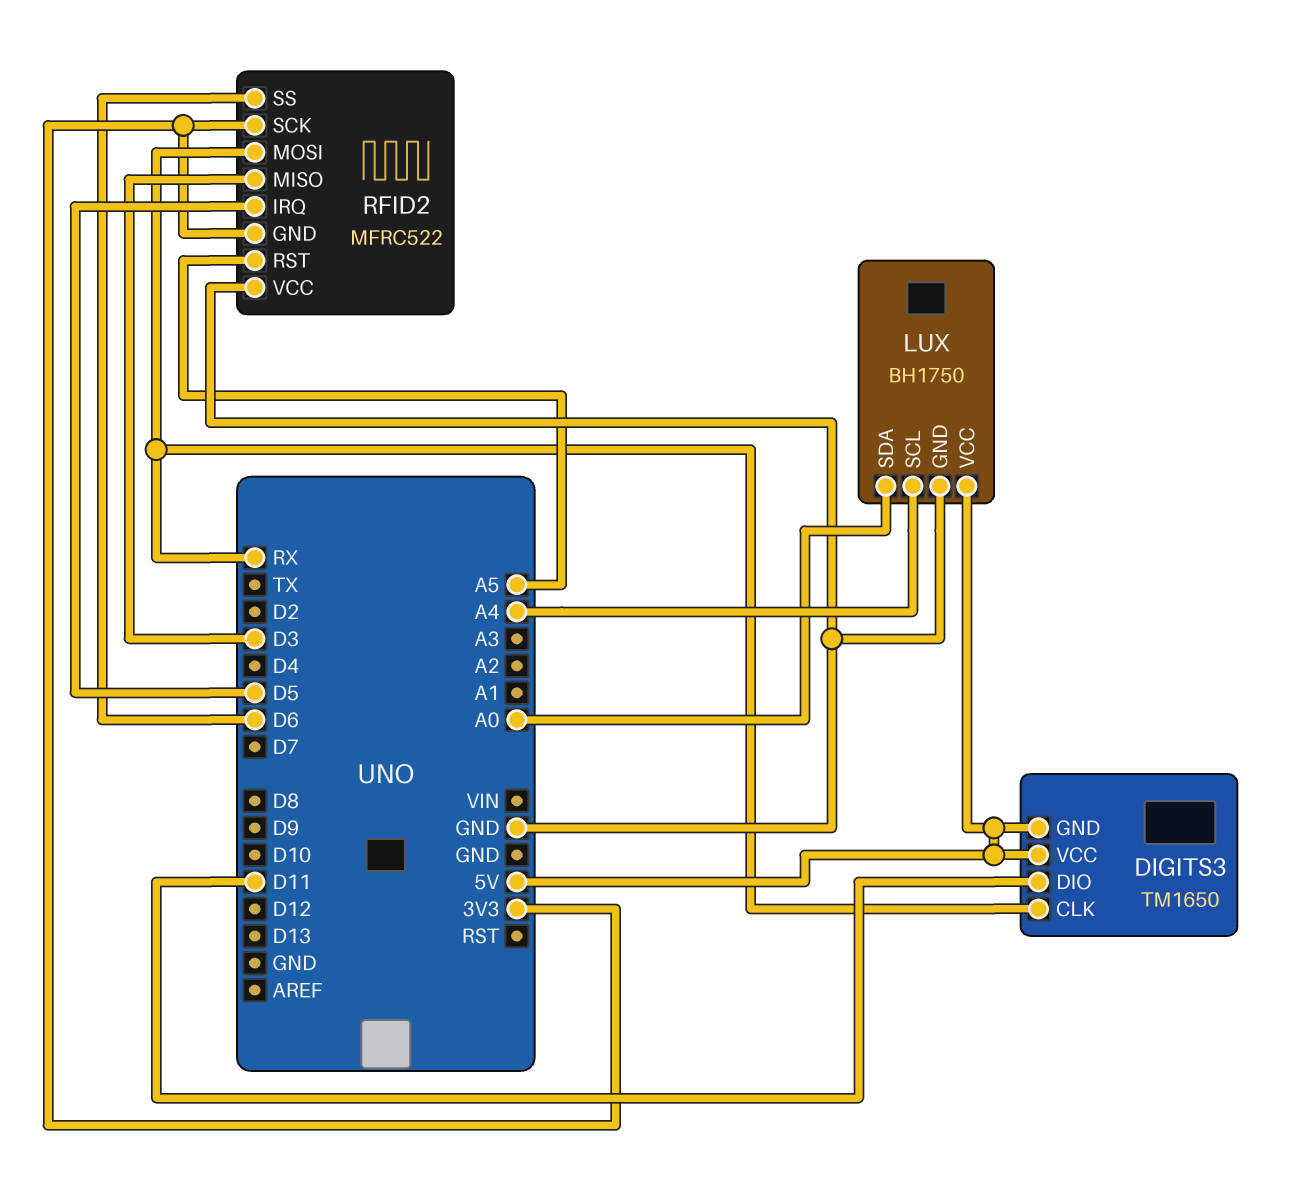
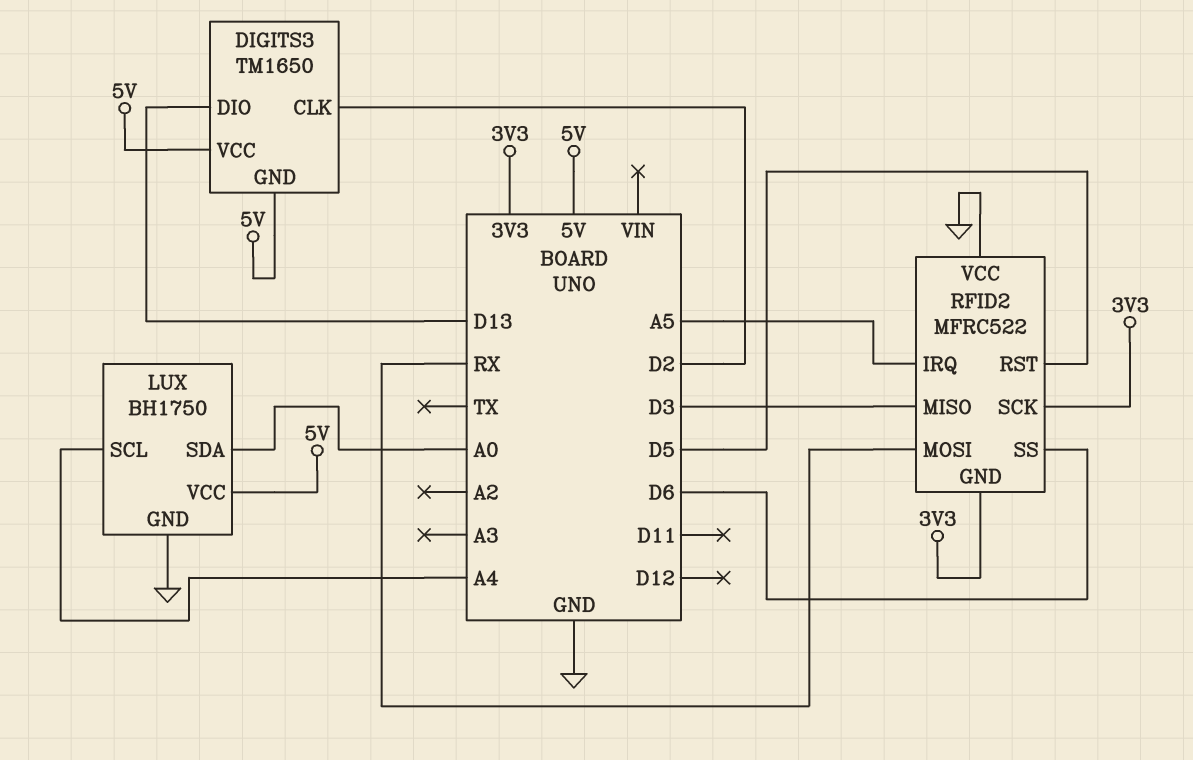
DIGITS3 pin CLK: RX -> D2
DIGITS3 pin DIO: D11 -> D13
RFID2 pin IRQ: D5 -> A5
RFID2 pin RST: A5 -> D5

